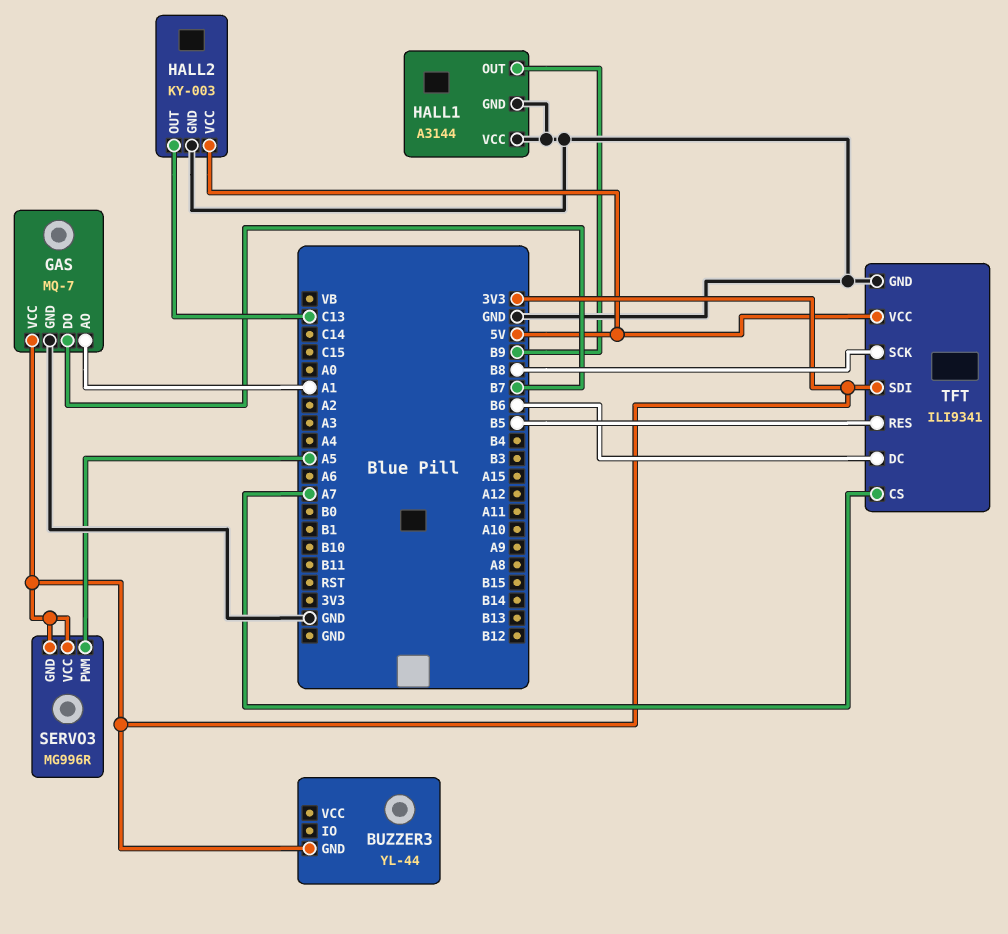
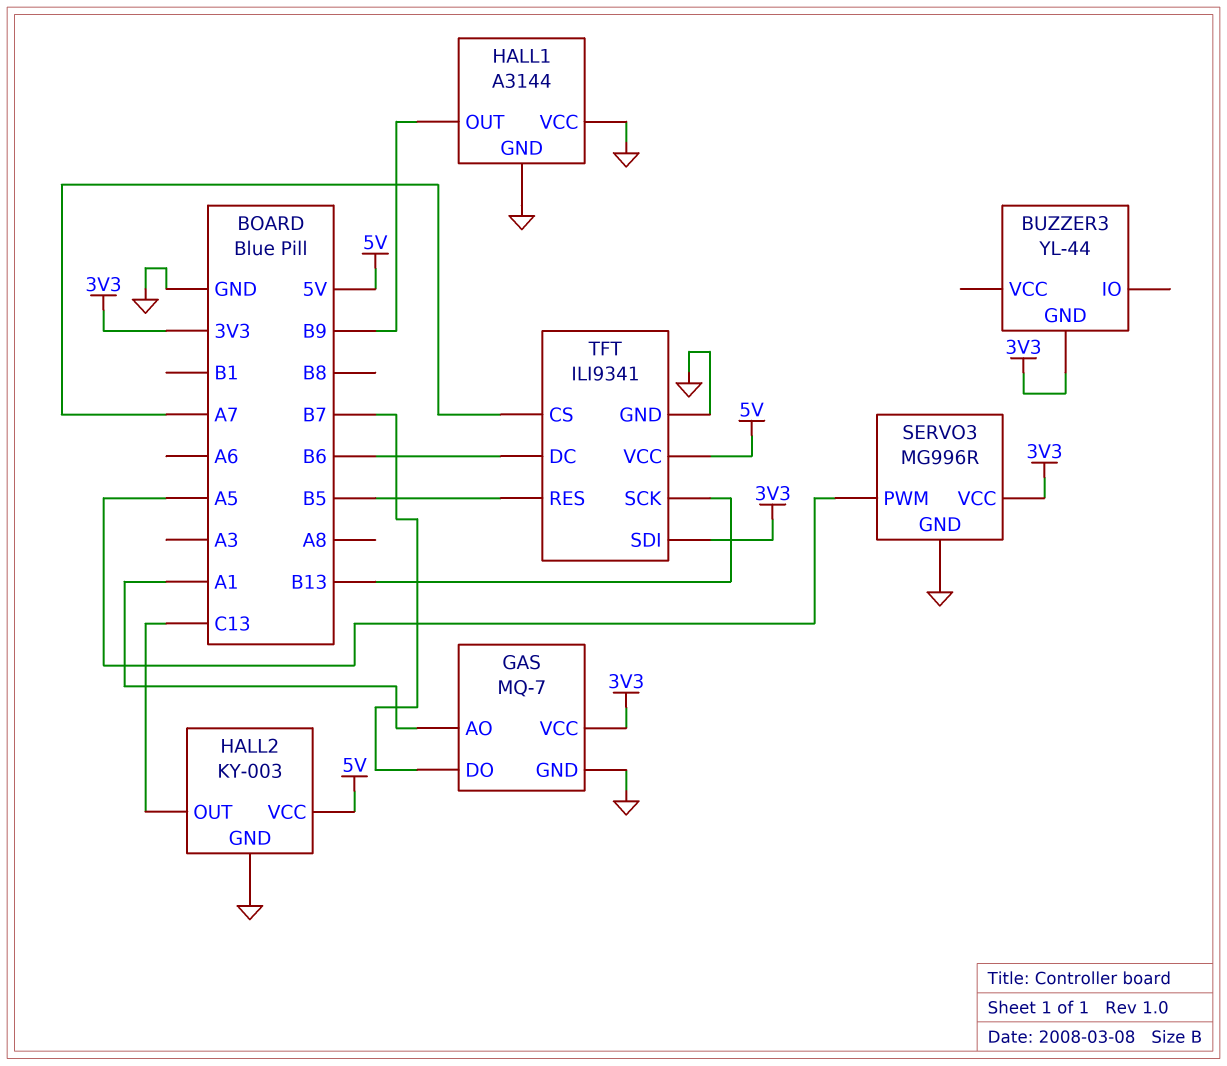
SERVO3 pin GND: 3V3 -> GND
TFT pin SCK: B8 -> B13

